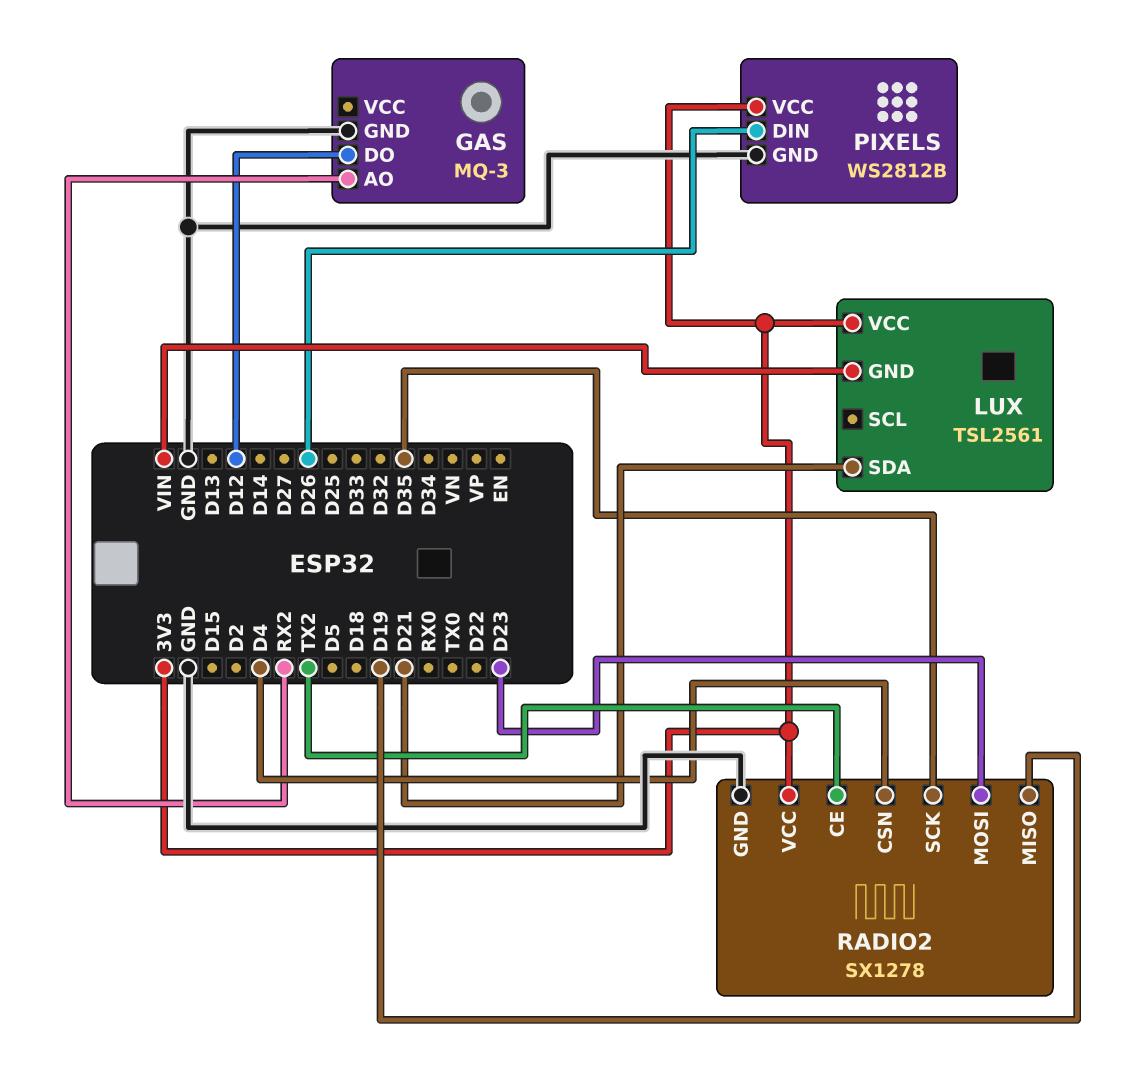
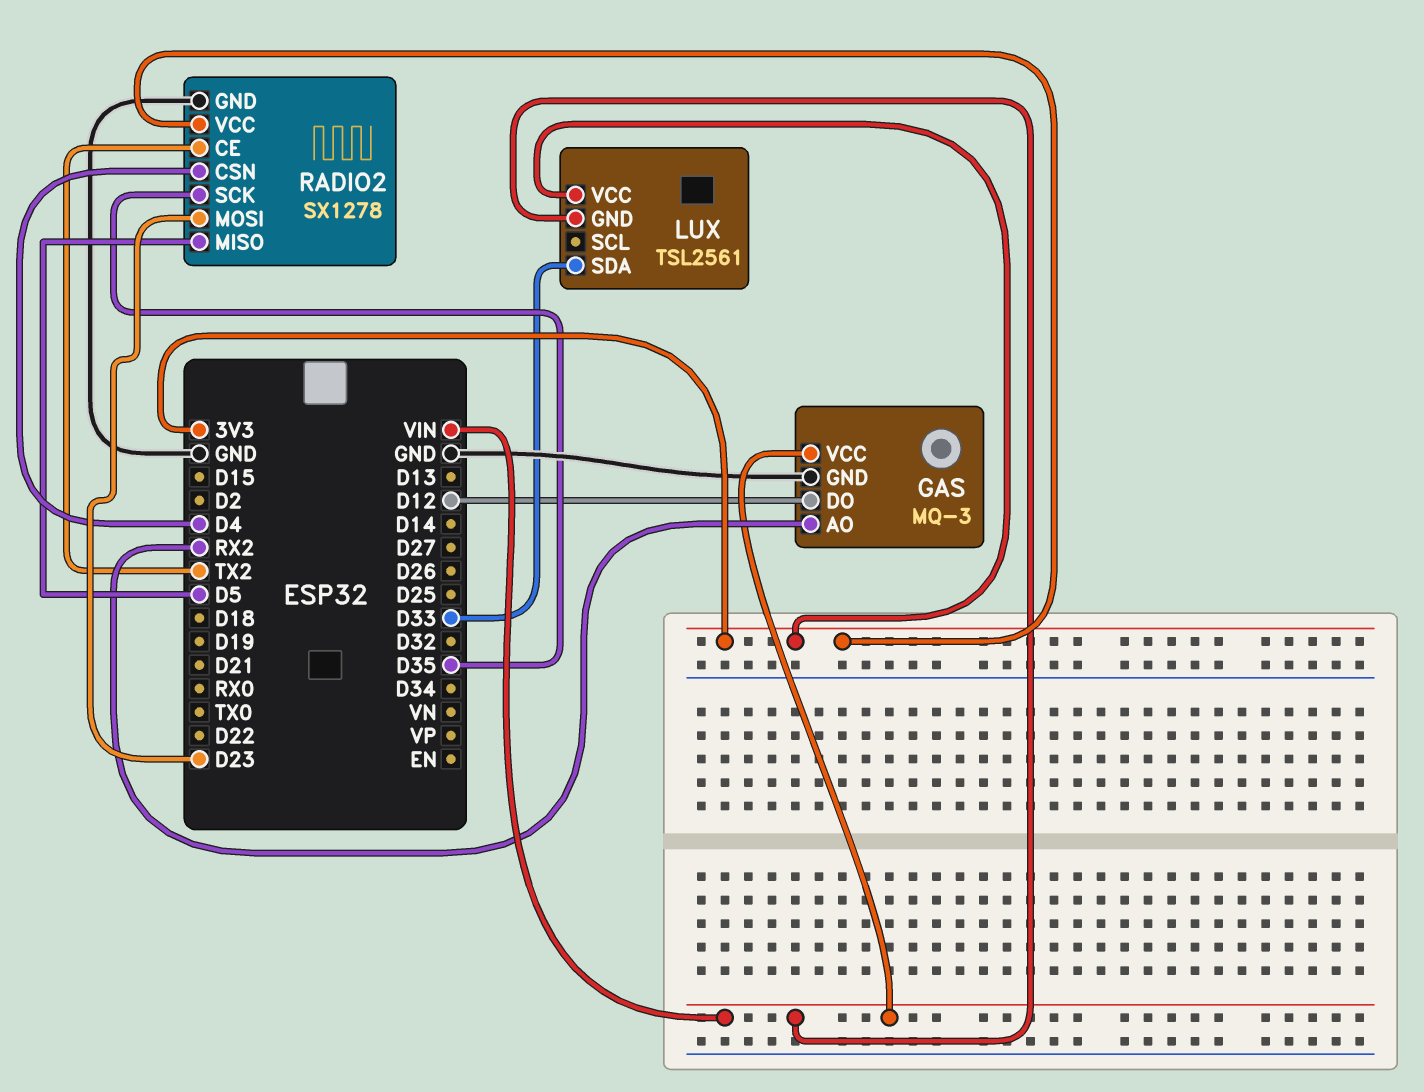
GAS pin VCC: none -> VIN
LUX pin SDA: D21 -> D33
PIXELS: WS2812B -> none
PIXELS pin DIN: D26 -> none
PIXELS pin GND: GND -> none
PIXELS pin VCC: 3V3 -> none
RADIO2 pin MISO: D19 -> D5

